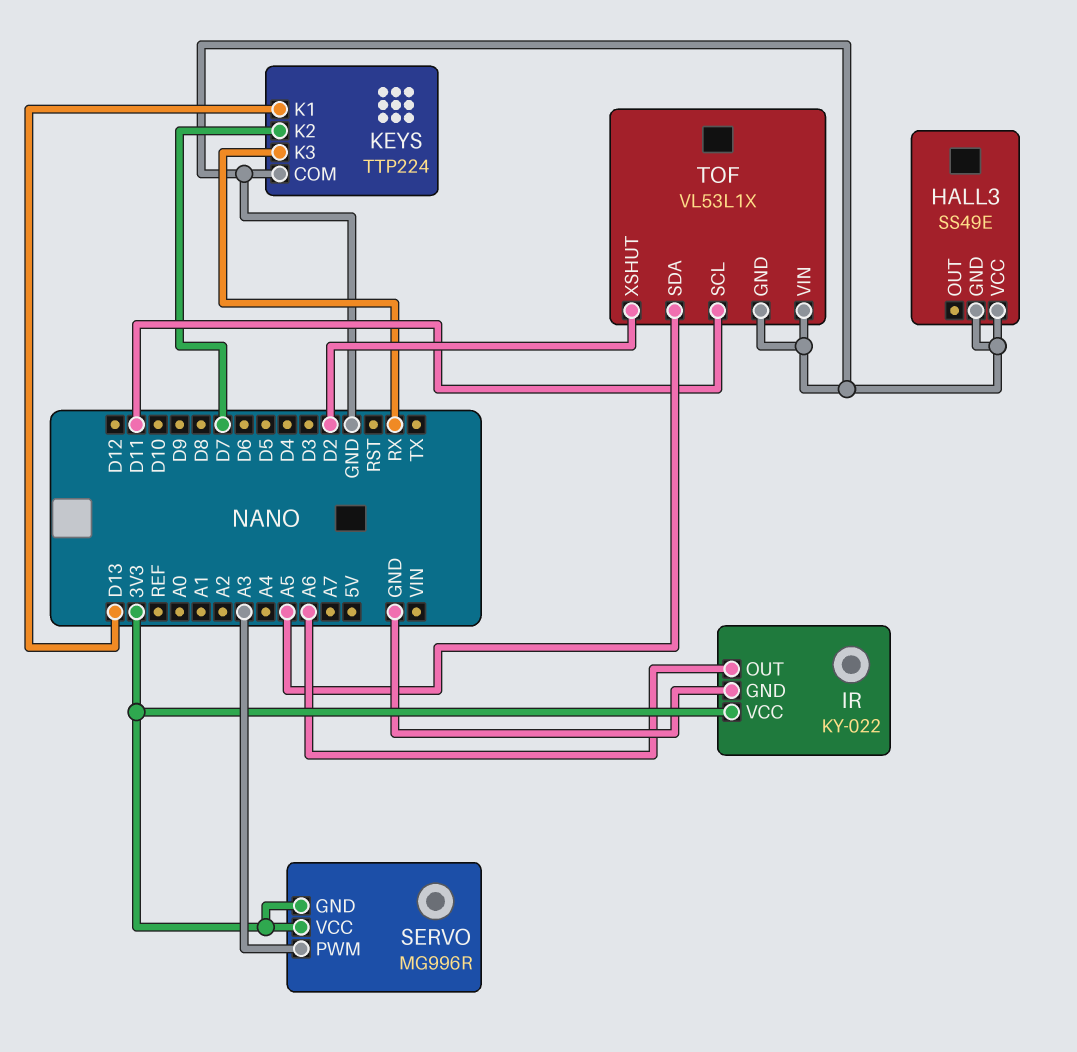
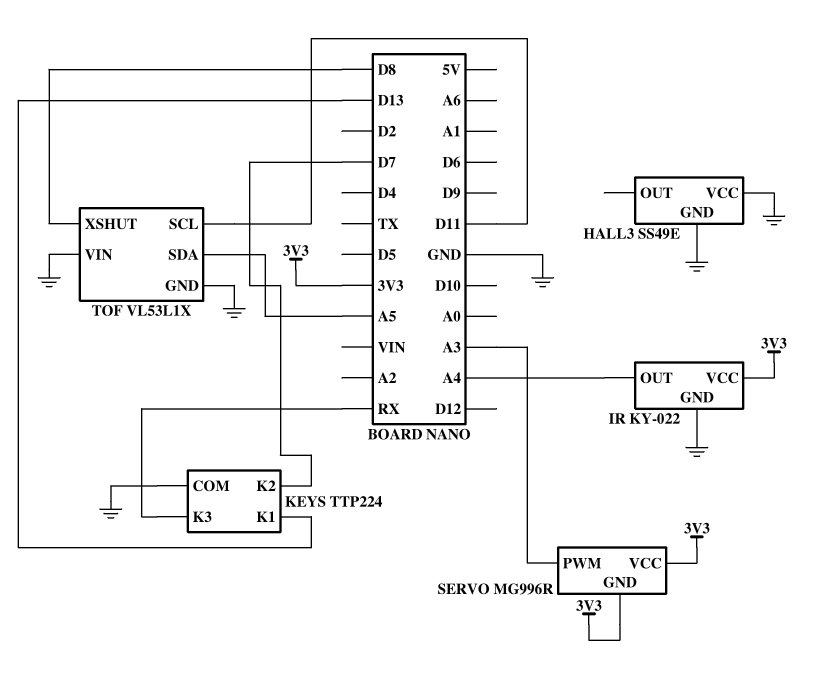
IR pin OUT: A6 -> A4
TOF pin XSHUT: D2 -> D8

